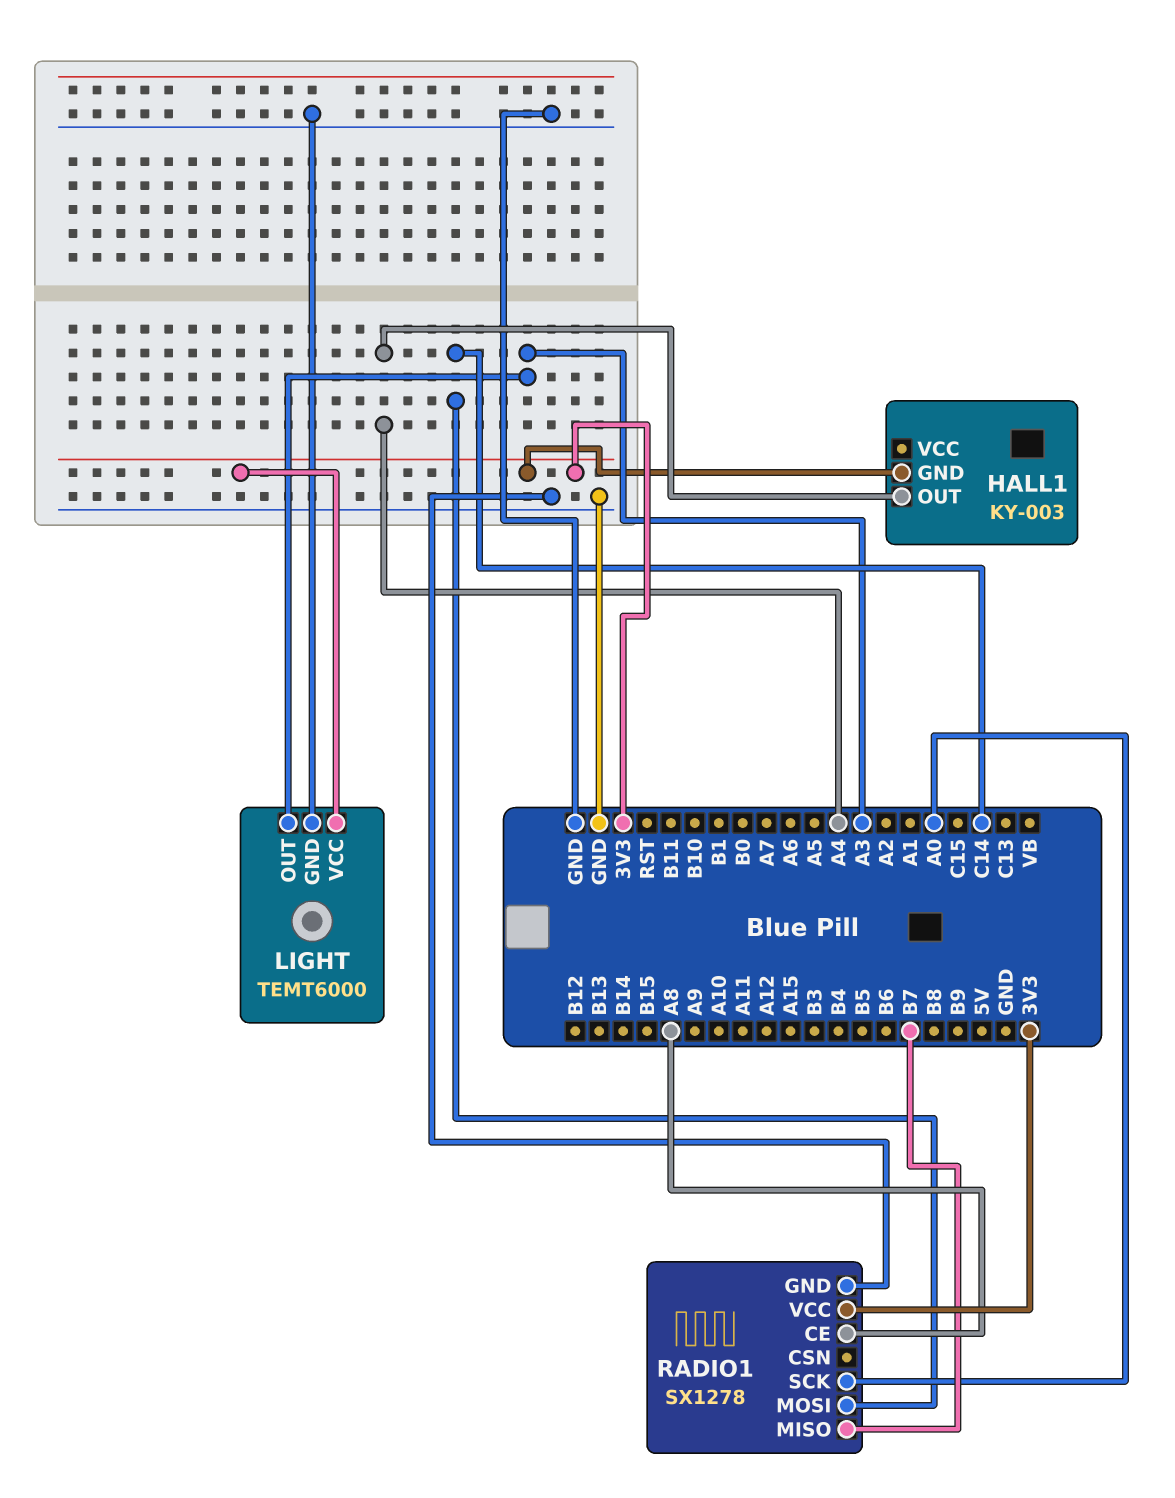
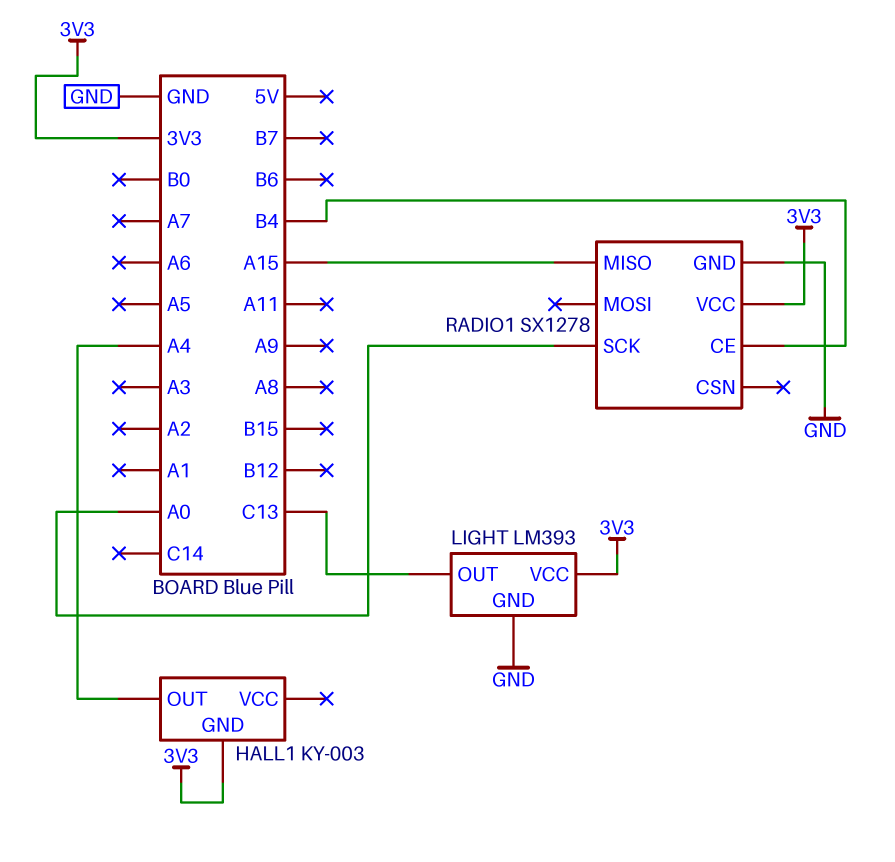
LIGHT: TEMT6000 -> LM393
LIGHT pin OUT: A3 -> C13
RADIO1 pin CE: A8 -> B4
RADIO1 pin MISO: B7 -> A15
RADIO1 pin MOSI: C14 -> none

